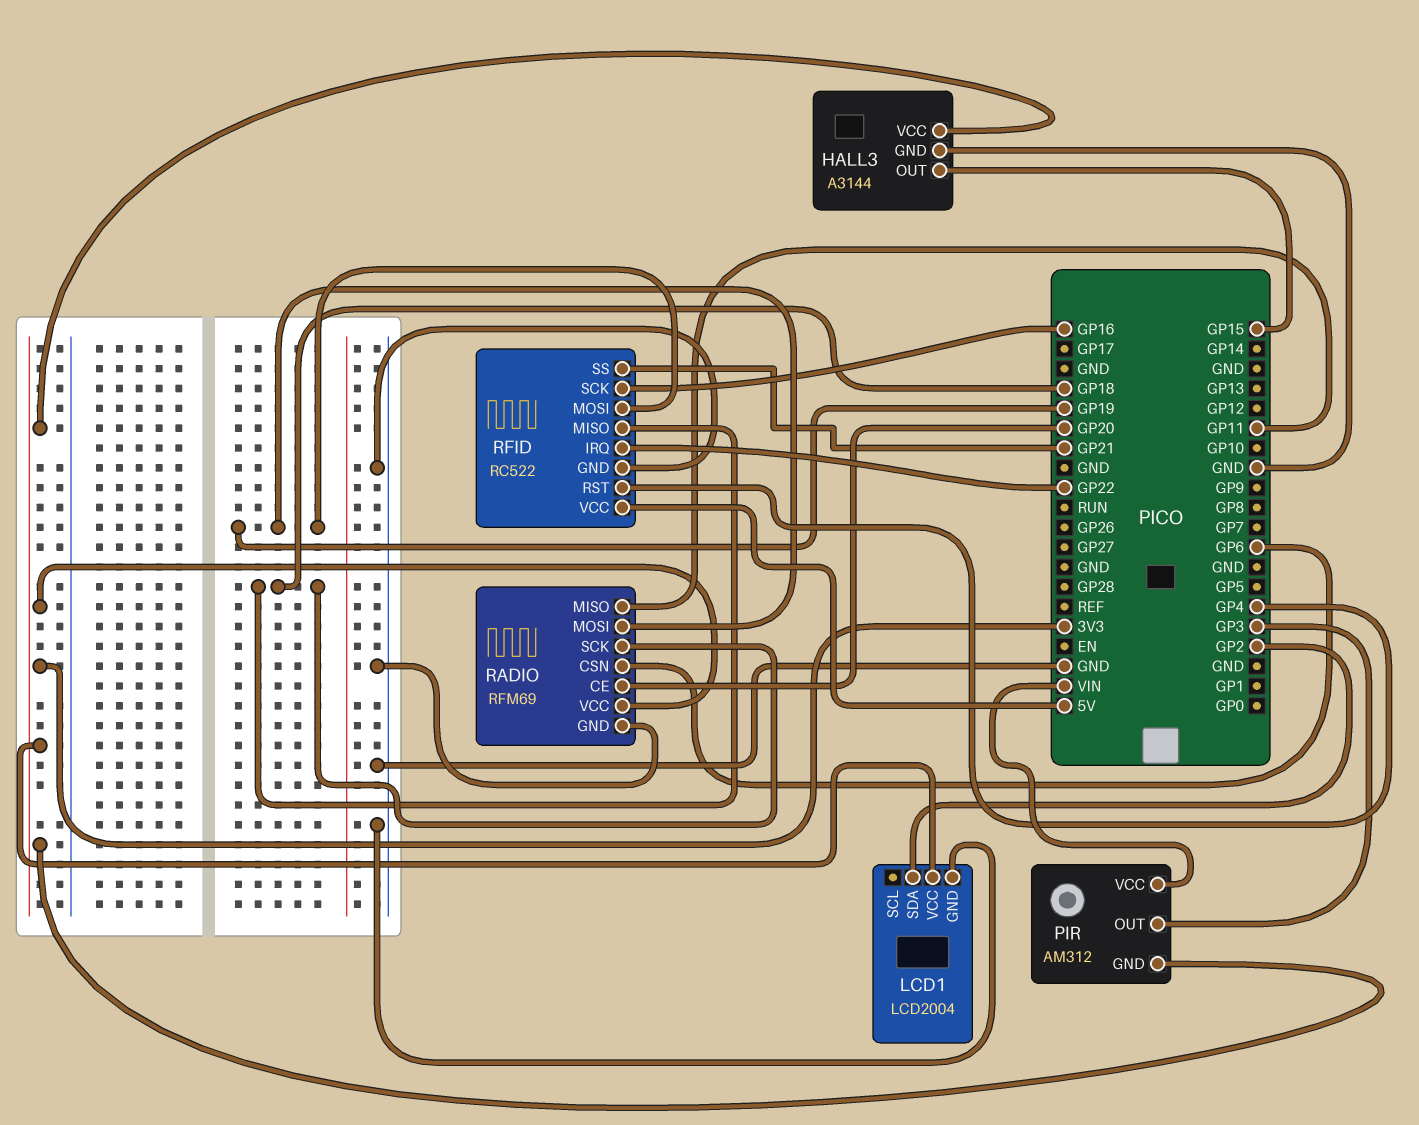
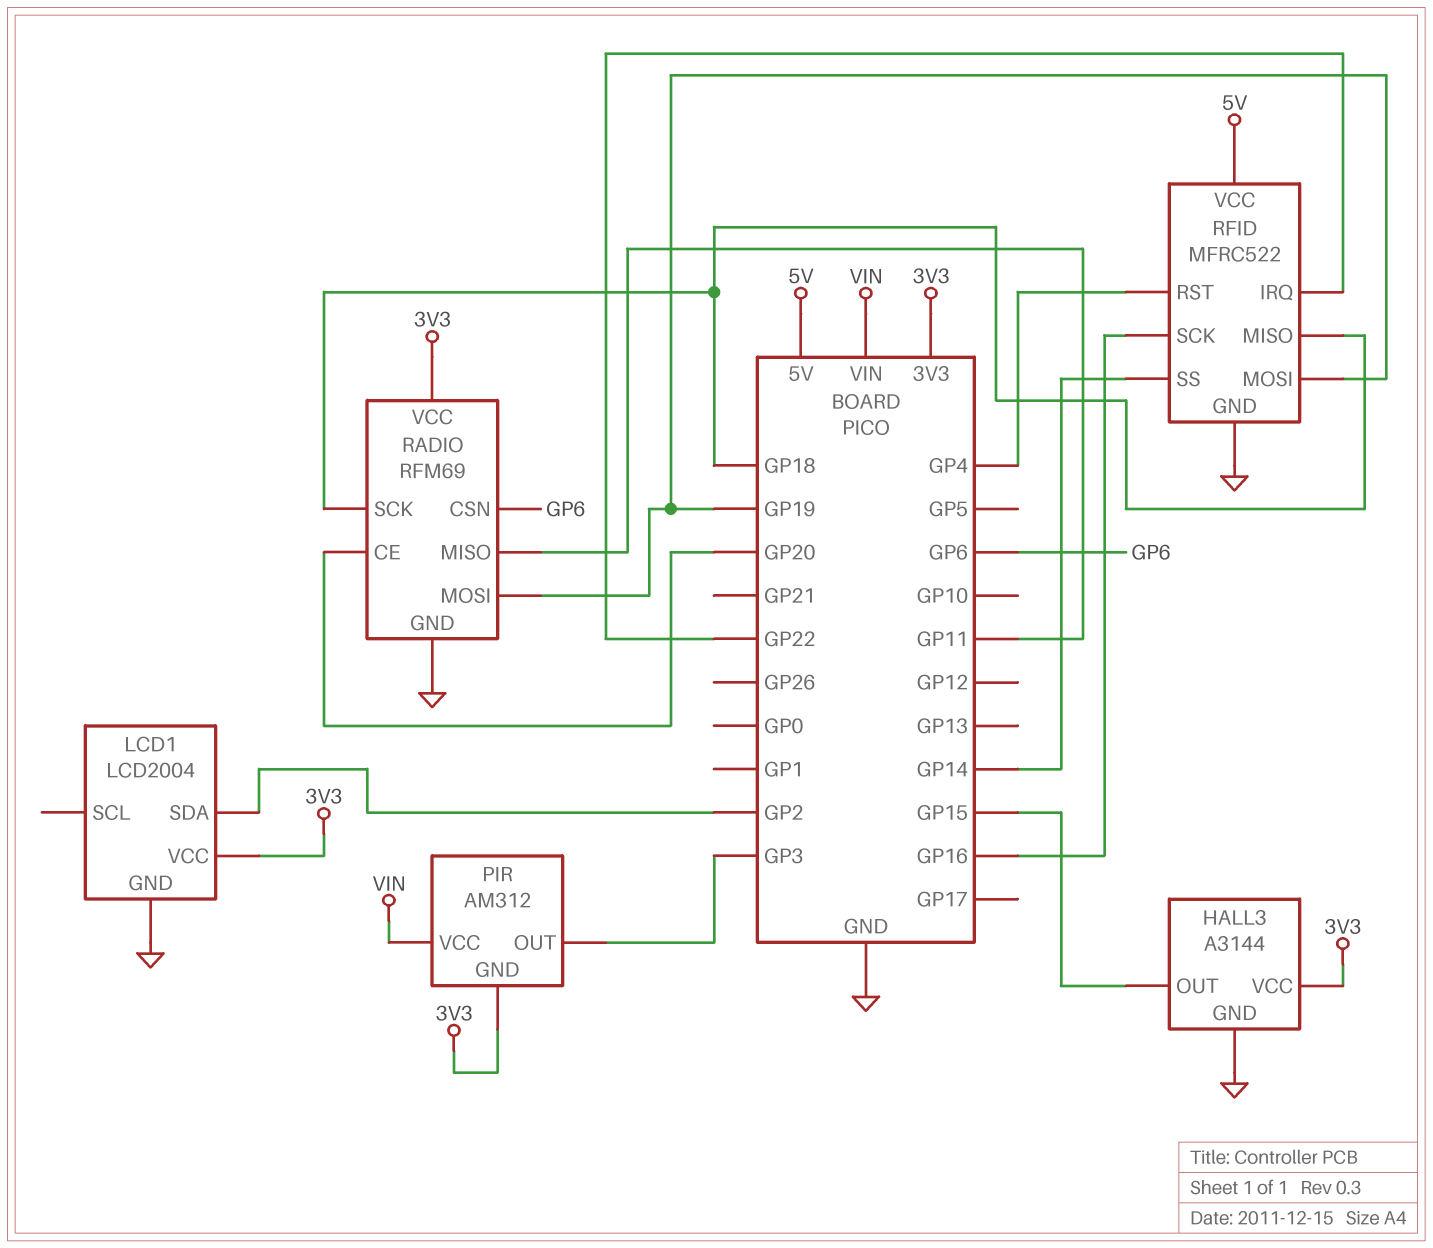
RFID: RC522 -> MFRC522
RFID pin SS: GP21 -> GP14

